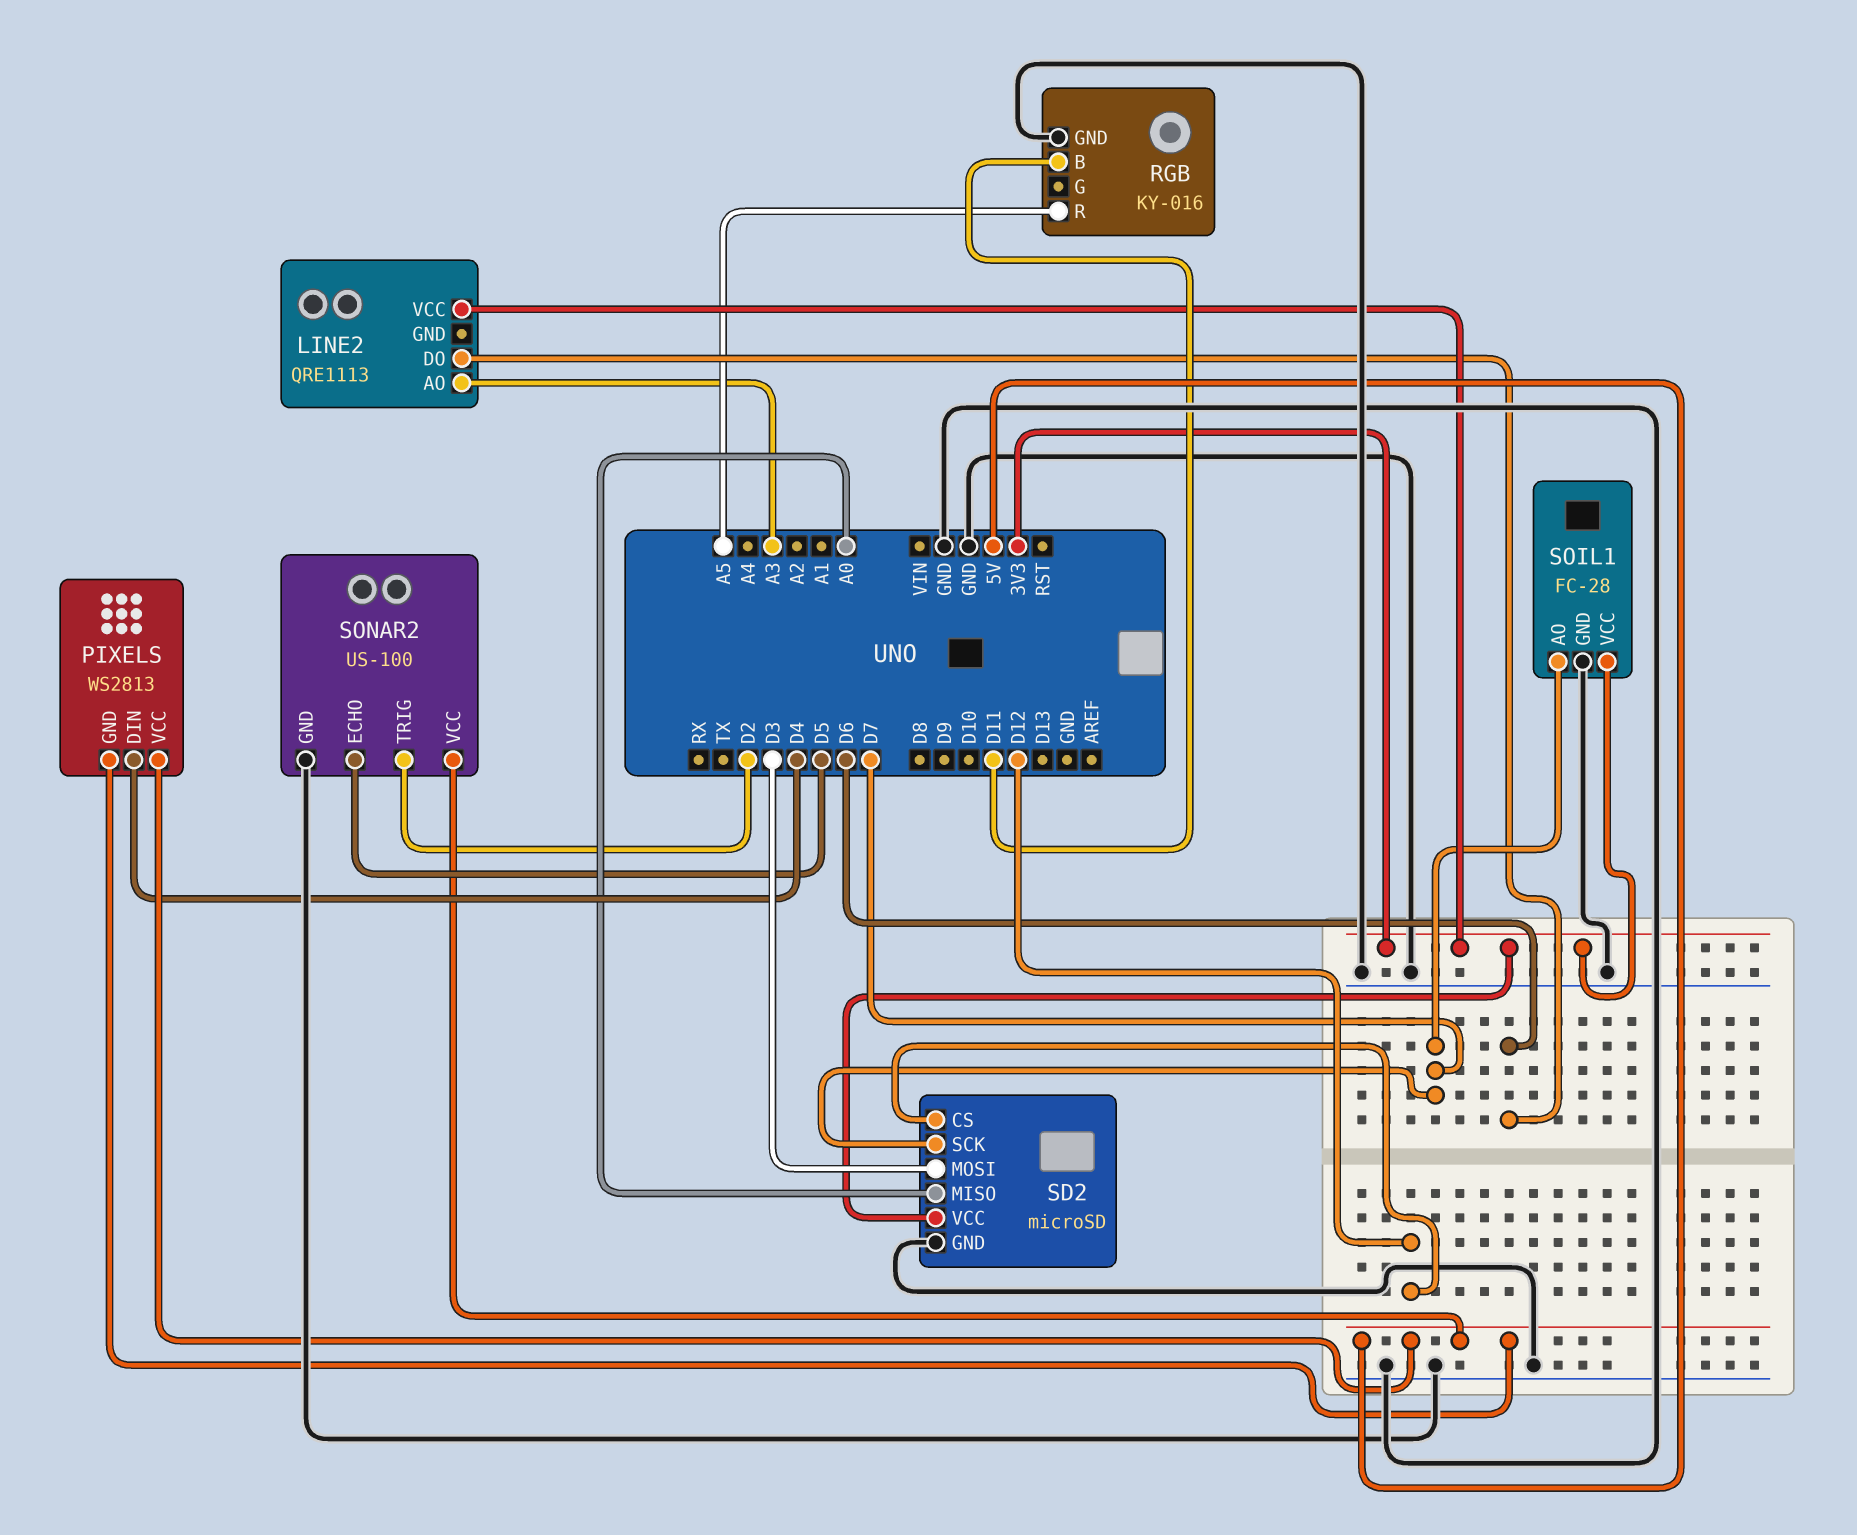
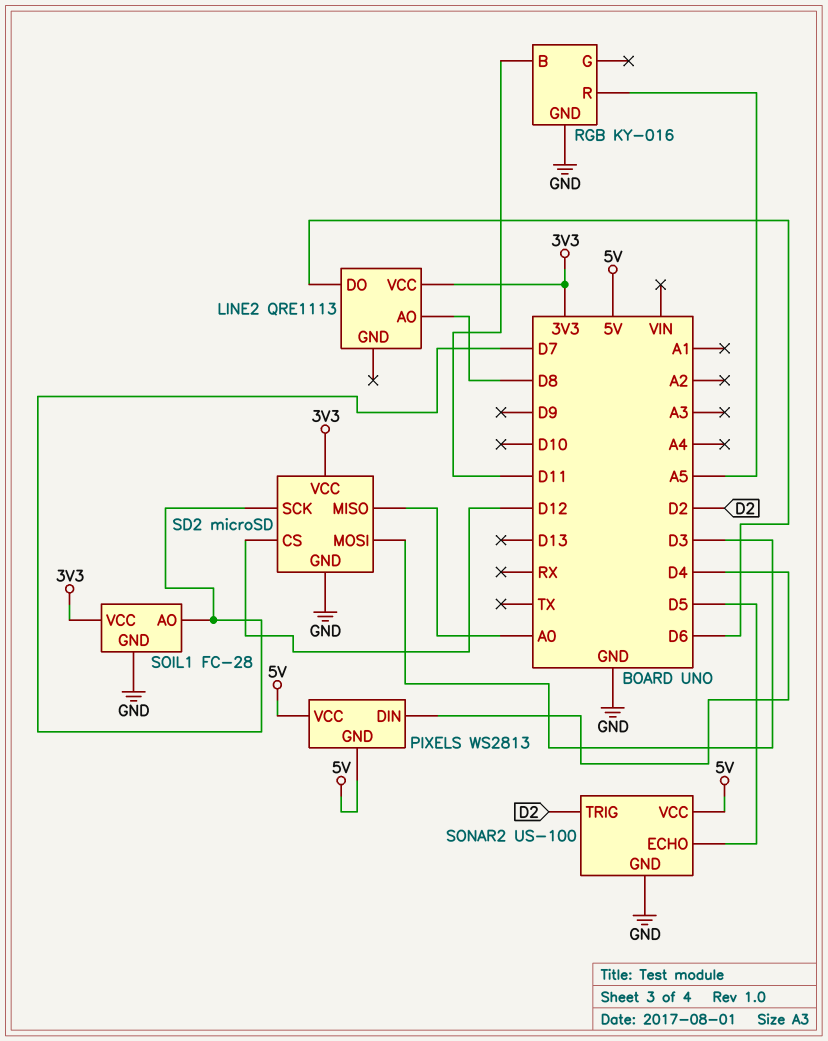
LINE2 pin AO: A3 -> D8

